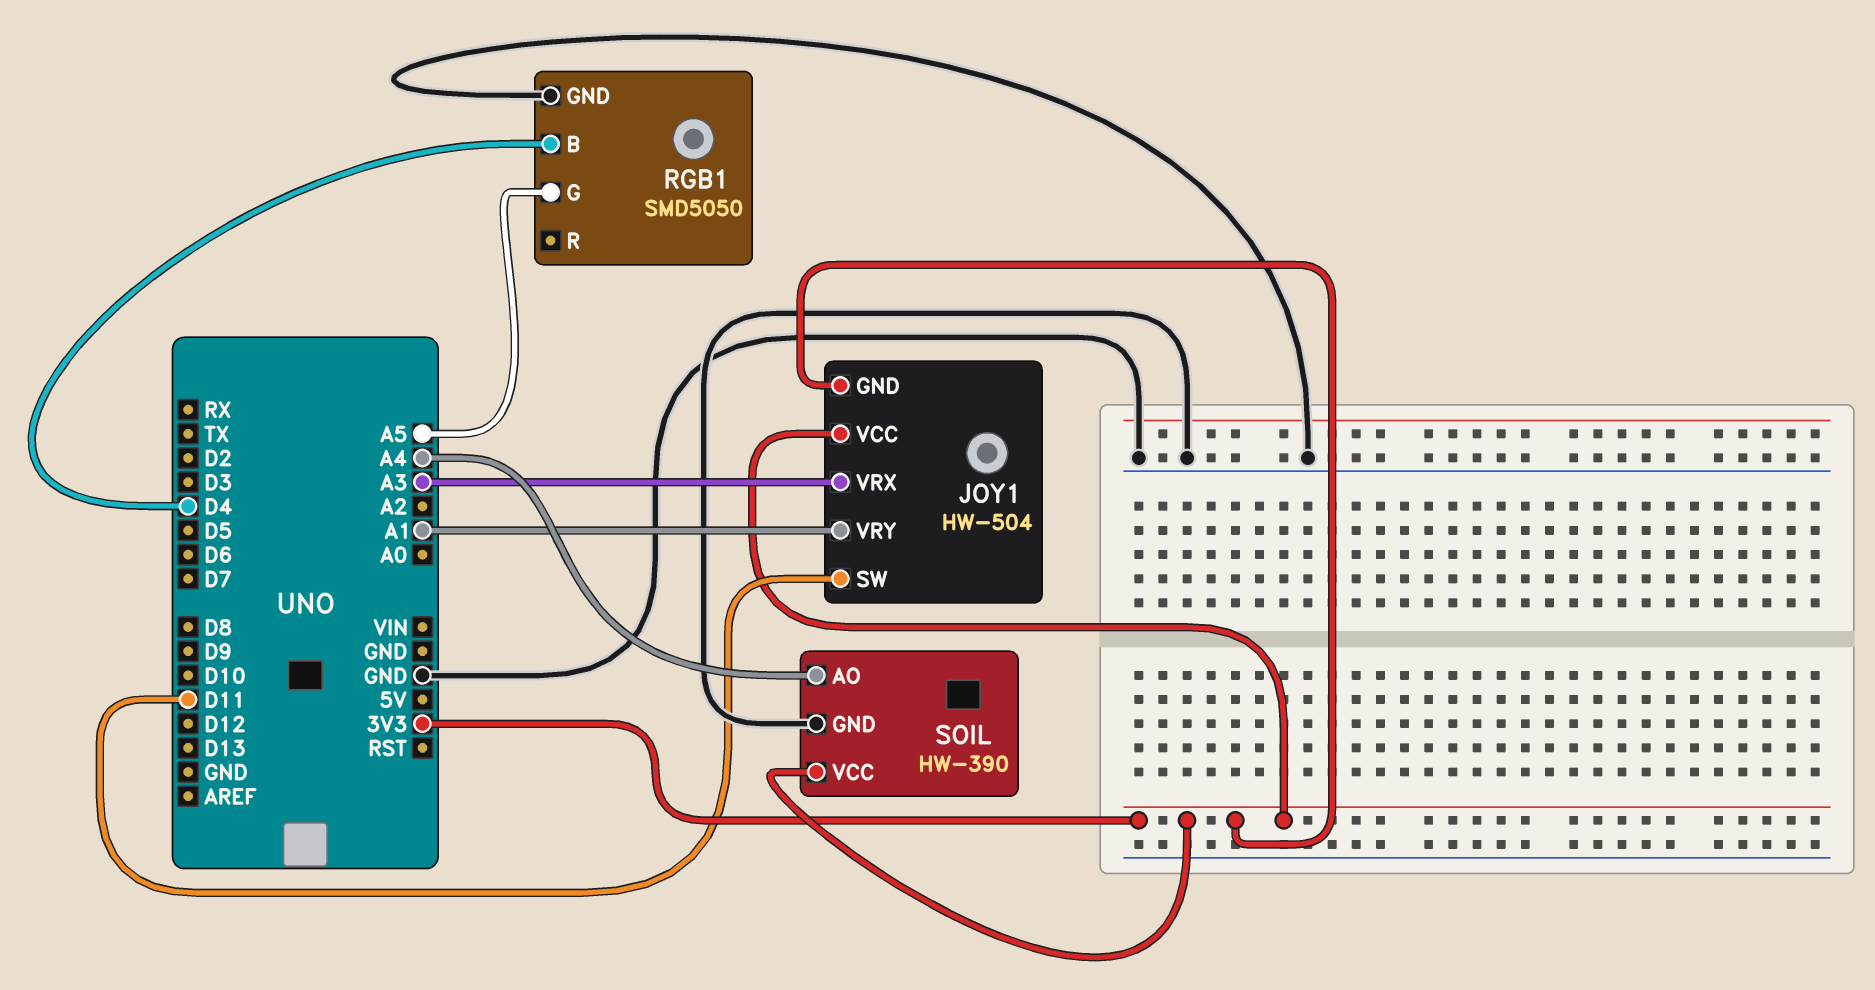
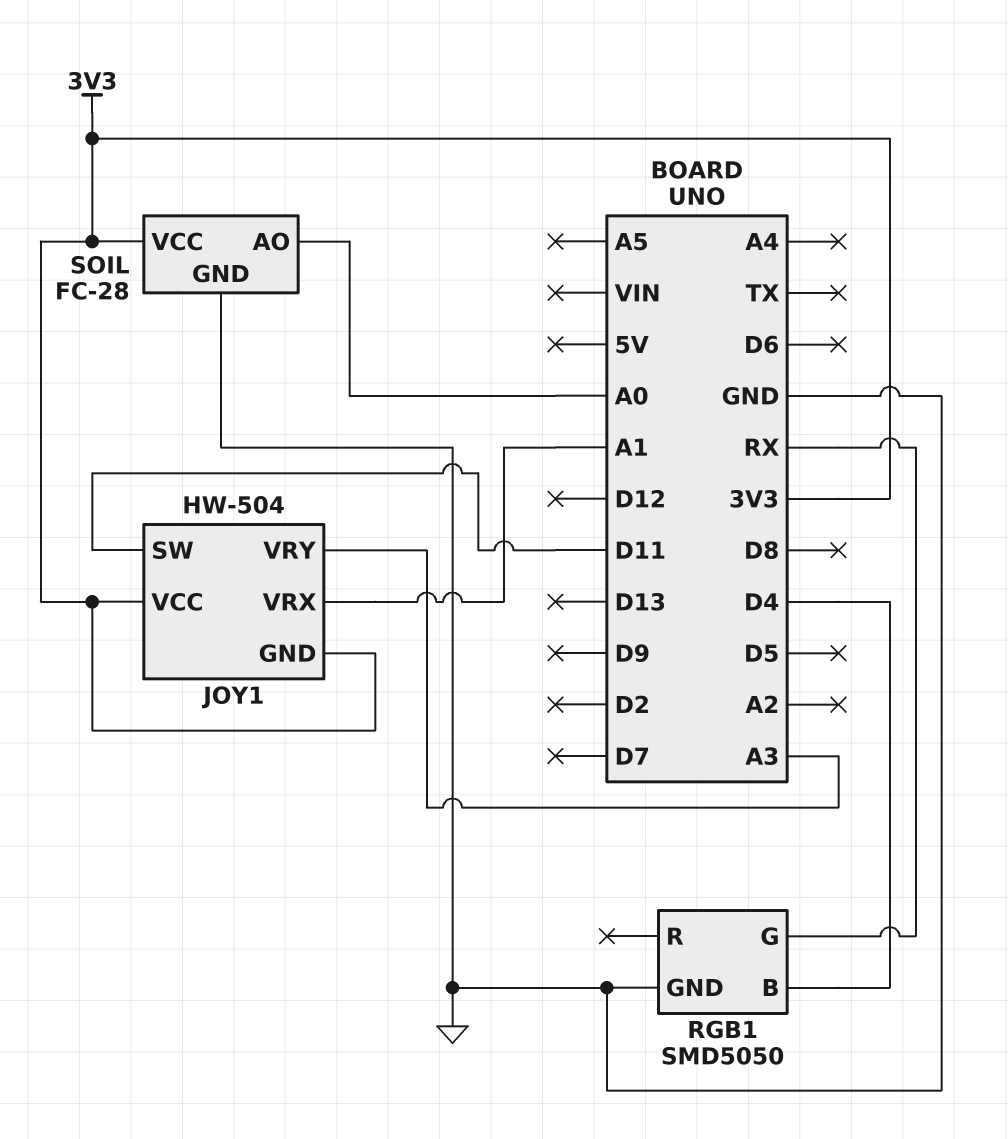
JOY1 pin VRX: A3 -> A1
JOY1 pin VRY: A1 -> A3
RGB1 pin G: A5 -> RX
SOIL: HW-390 -> FC-28
SOIL pin AO: A4 -> A0

